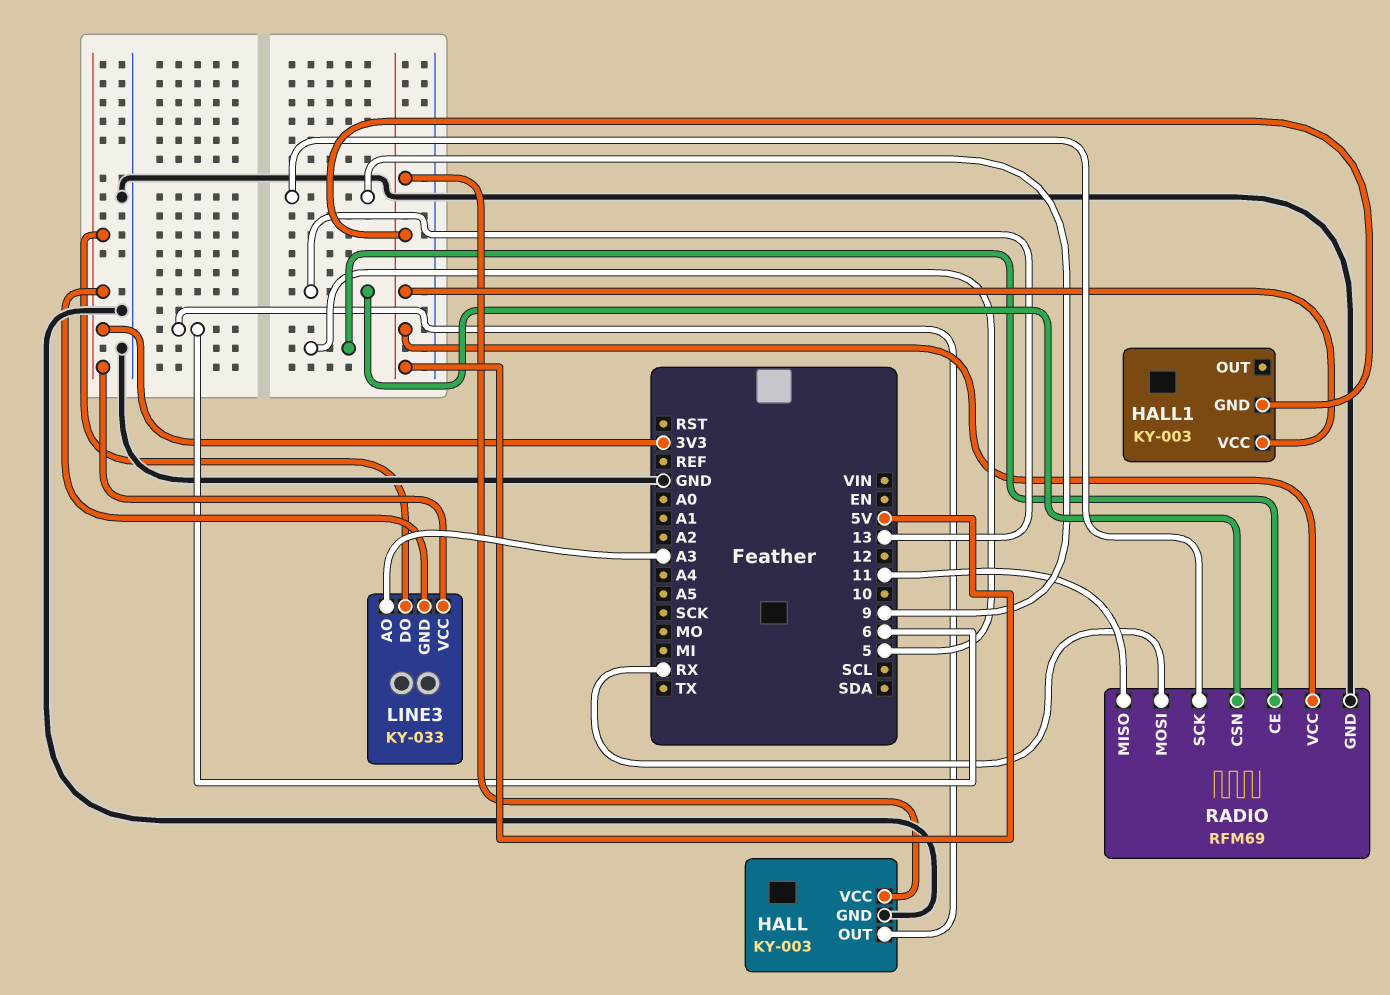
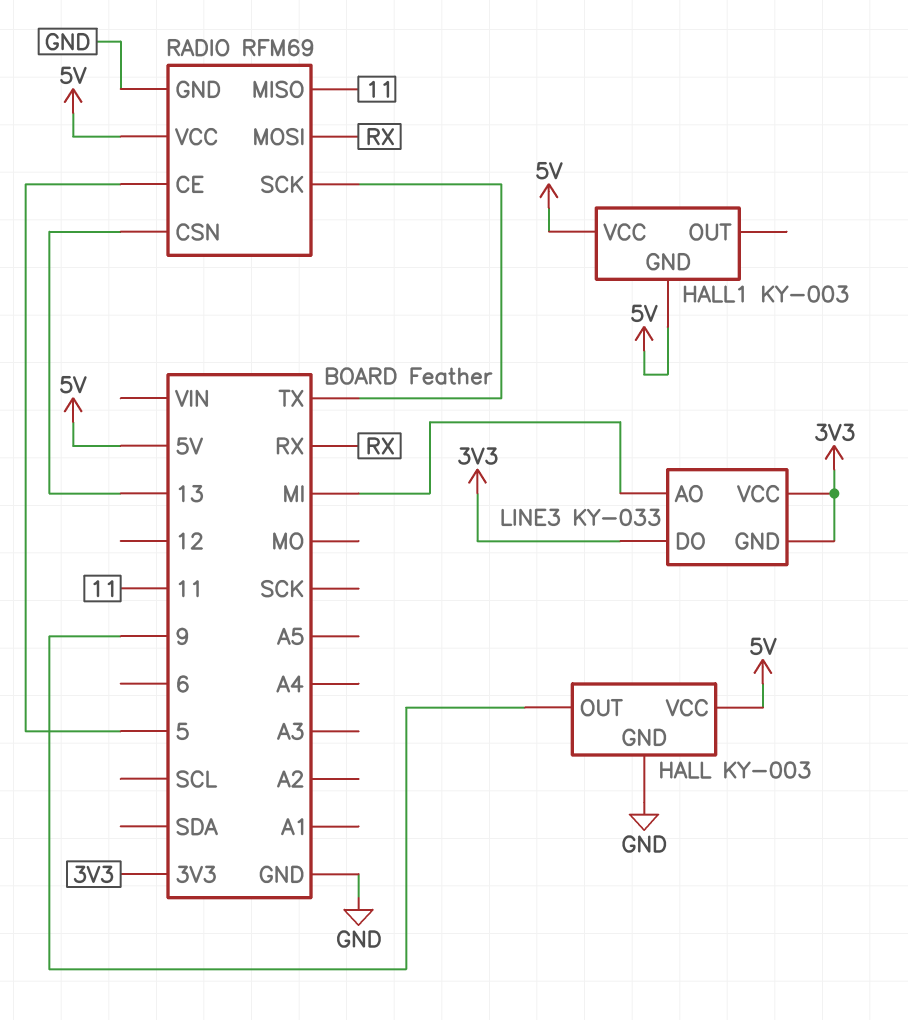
HALL pin OUT: 6 -> 9
LINE3 pin AO: A3 -> MI
RADIO pin SCK: 9 -> TX

